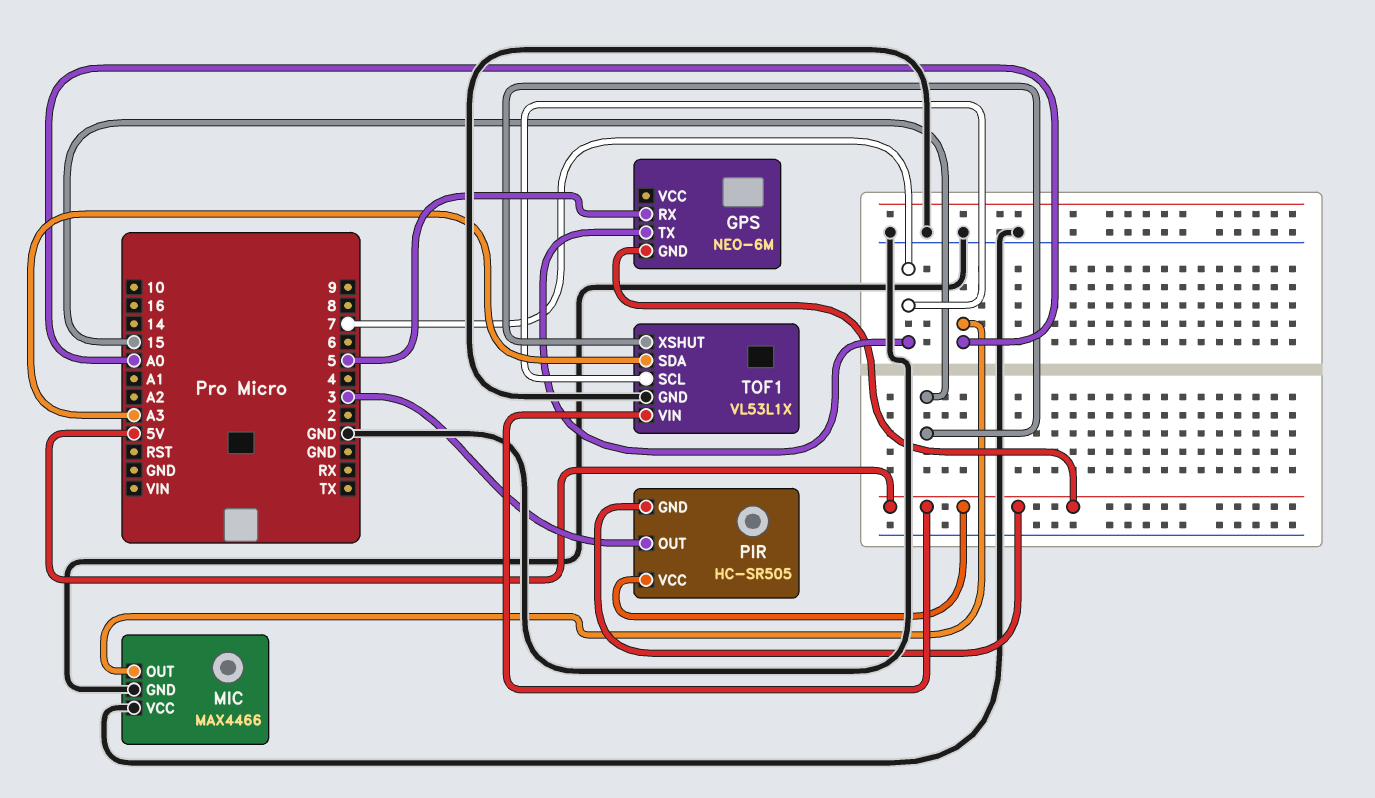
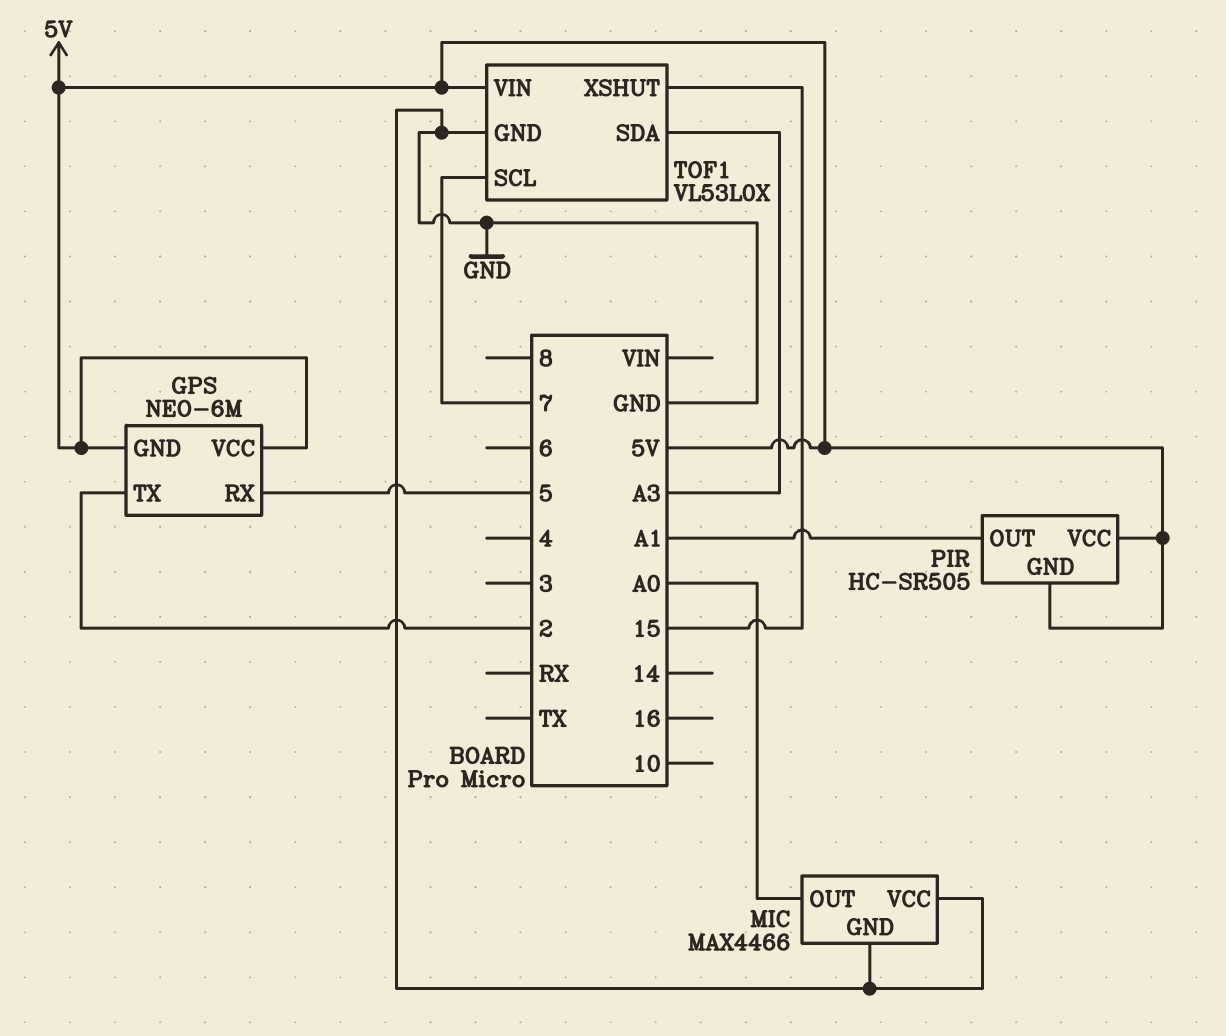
GPS pin TX: 7 -> 2
GPS pin VCC: none -> 5V
PIR pin OUT: 3 -> A1
TOF1: VL53L1X -> VL53L0X

